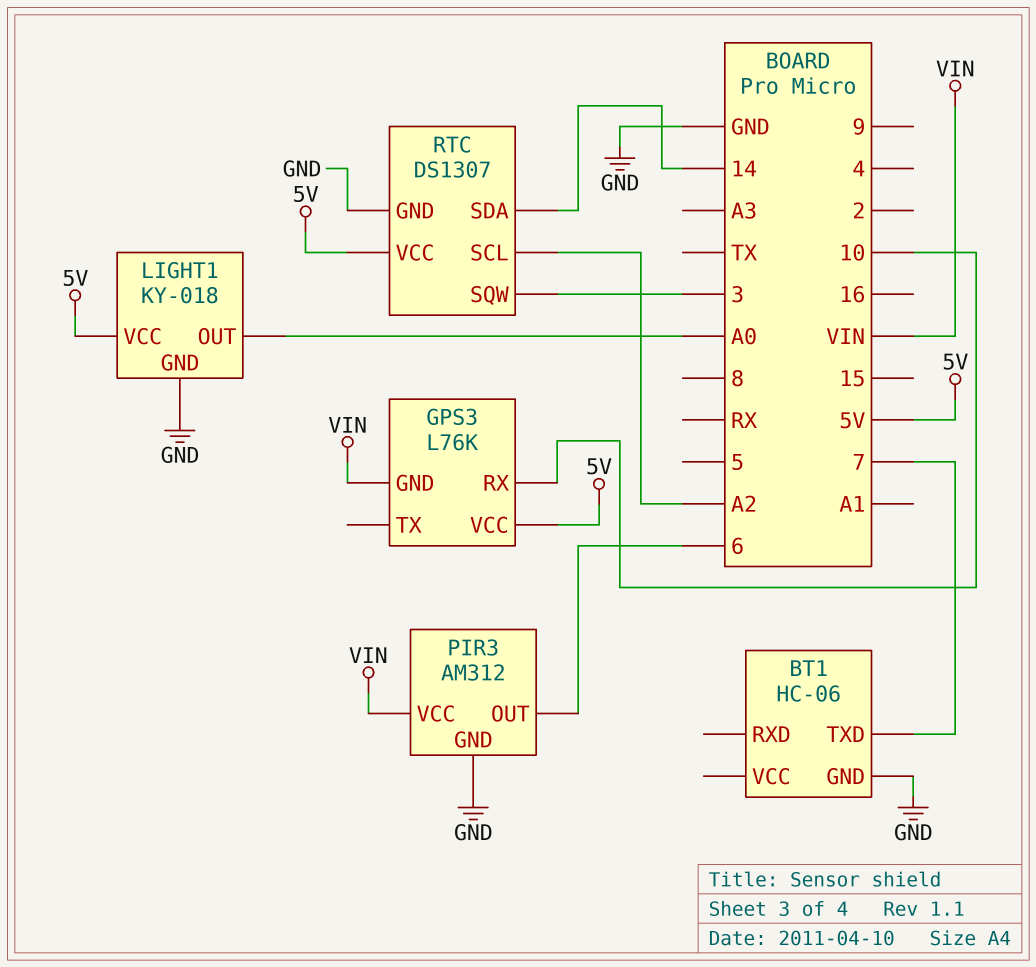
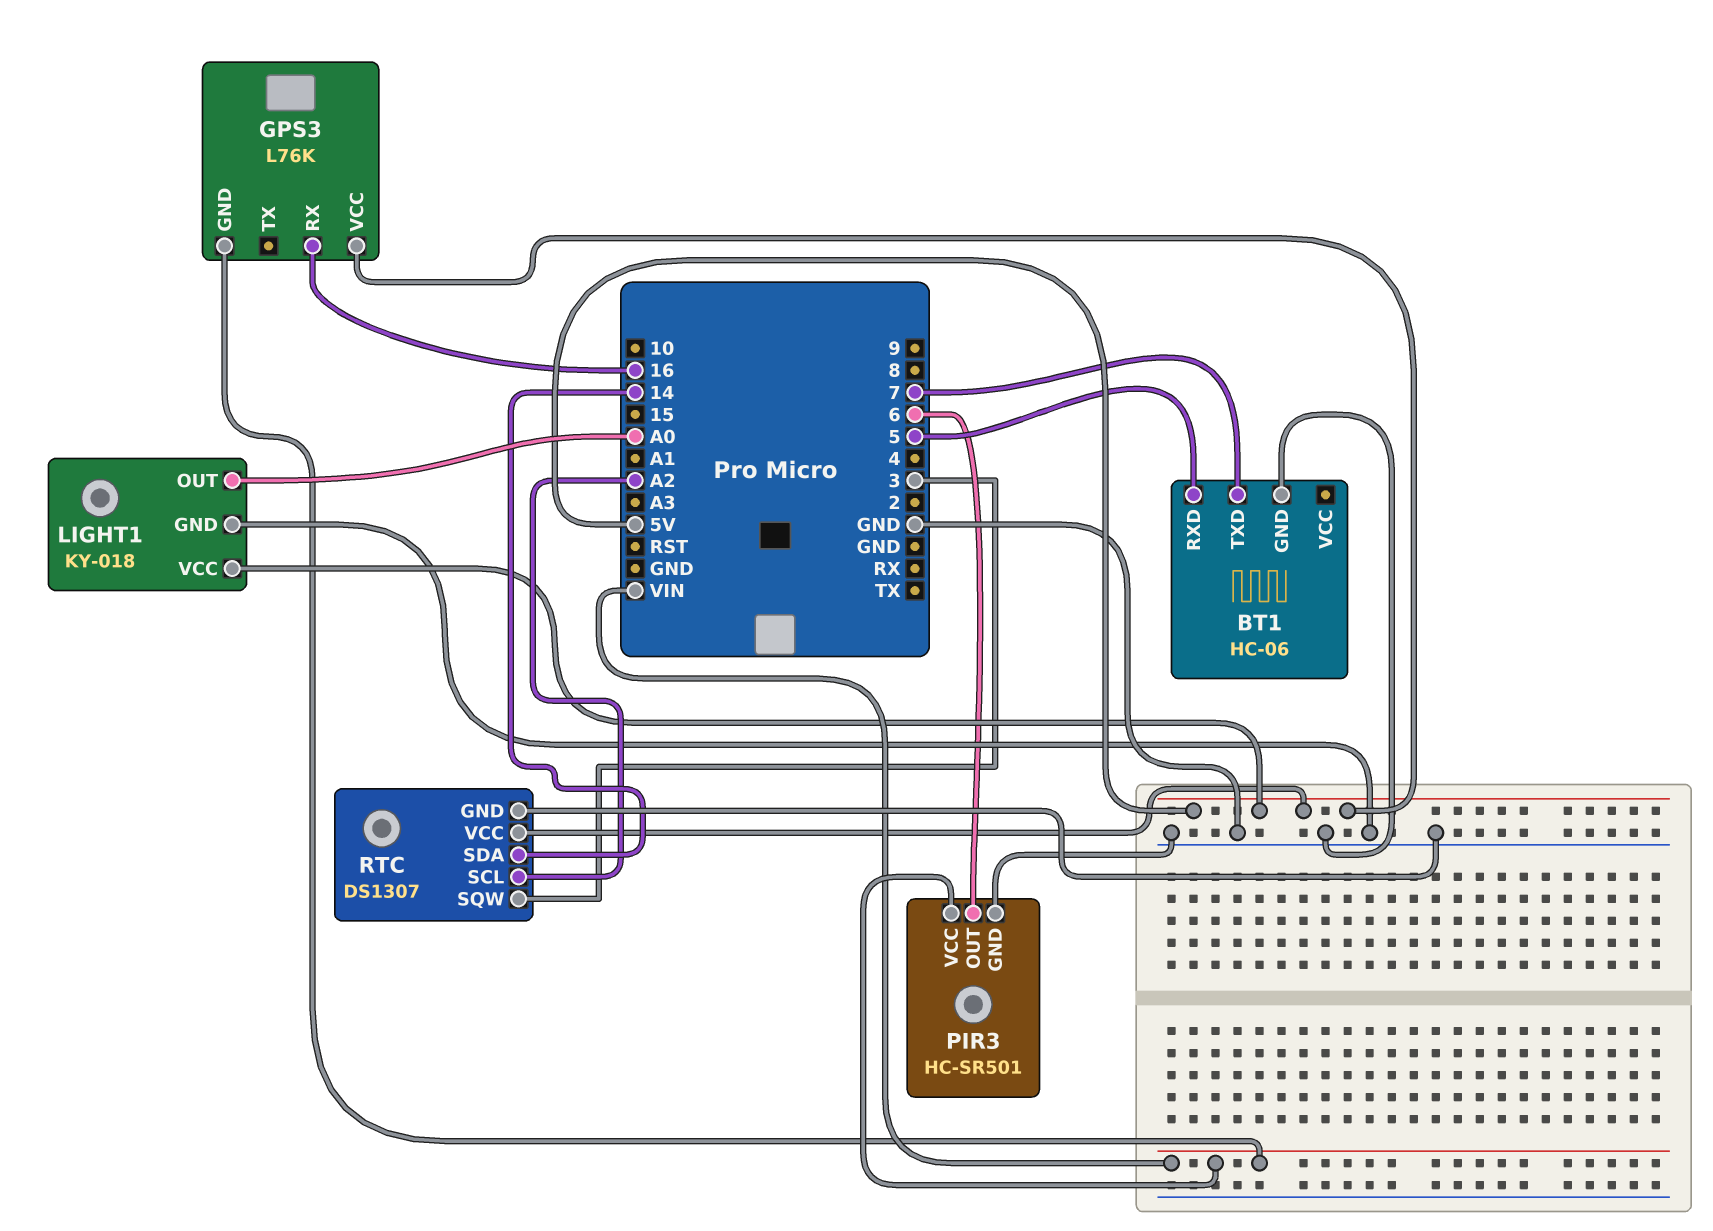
BT1 pin RXD: none -> 5
GPS3 pin RX: 10 -> 16
PIR3: AM312 -> HC-SR501

